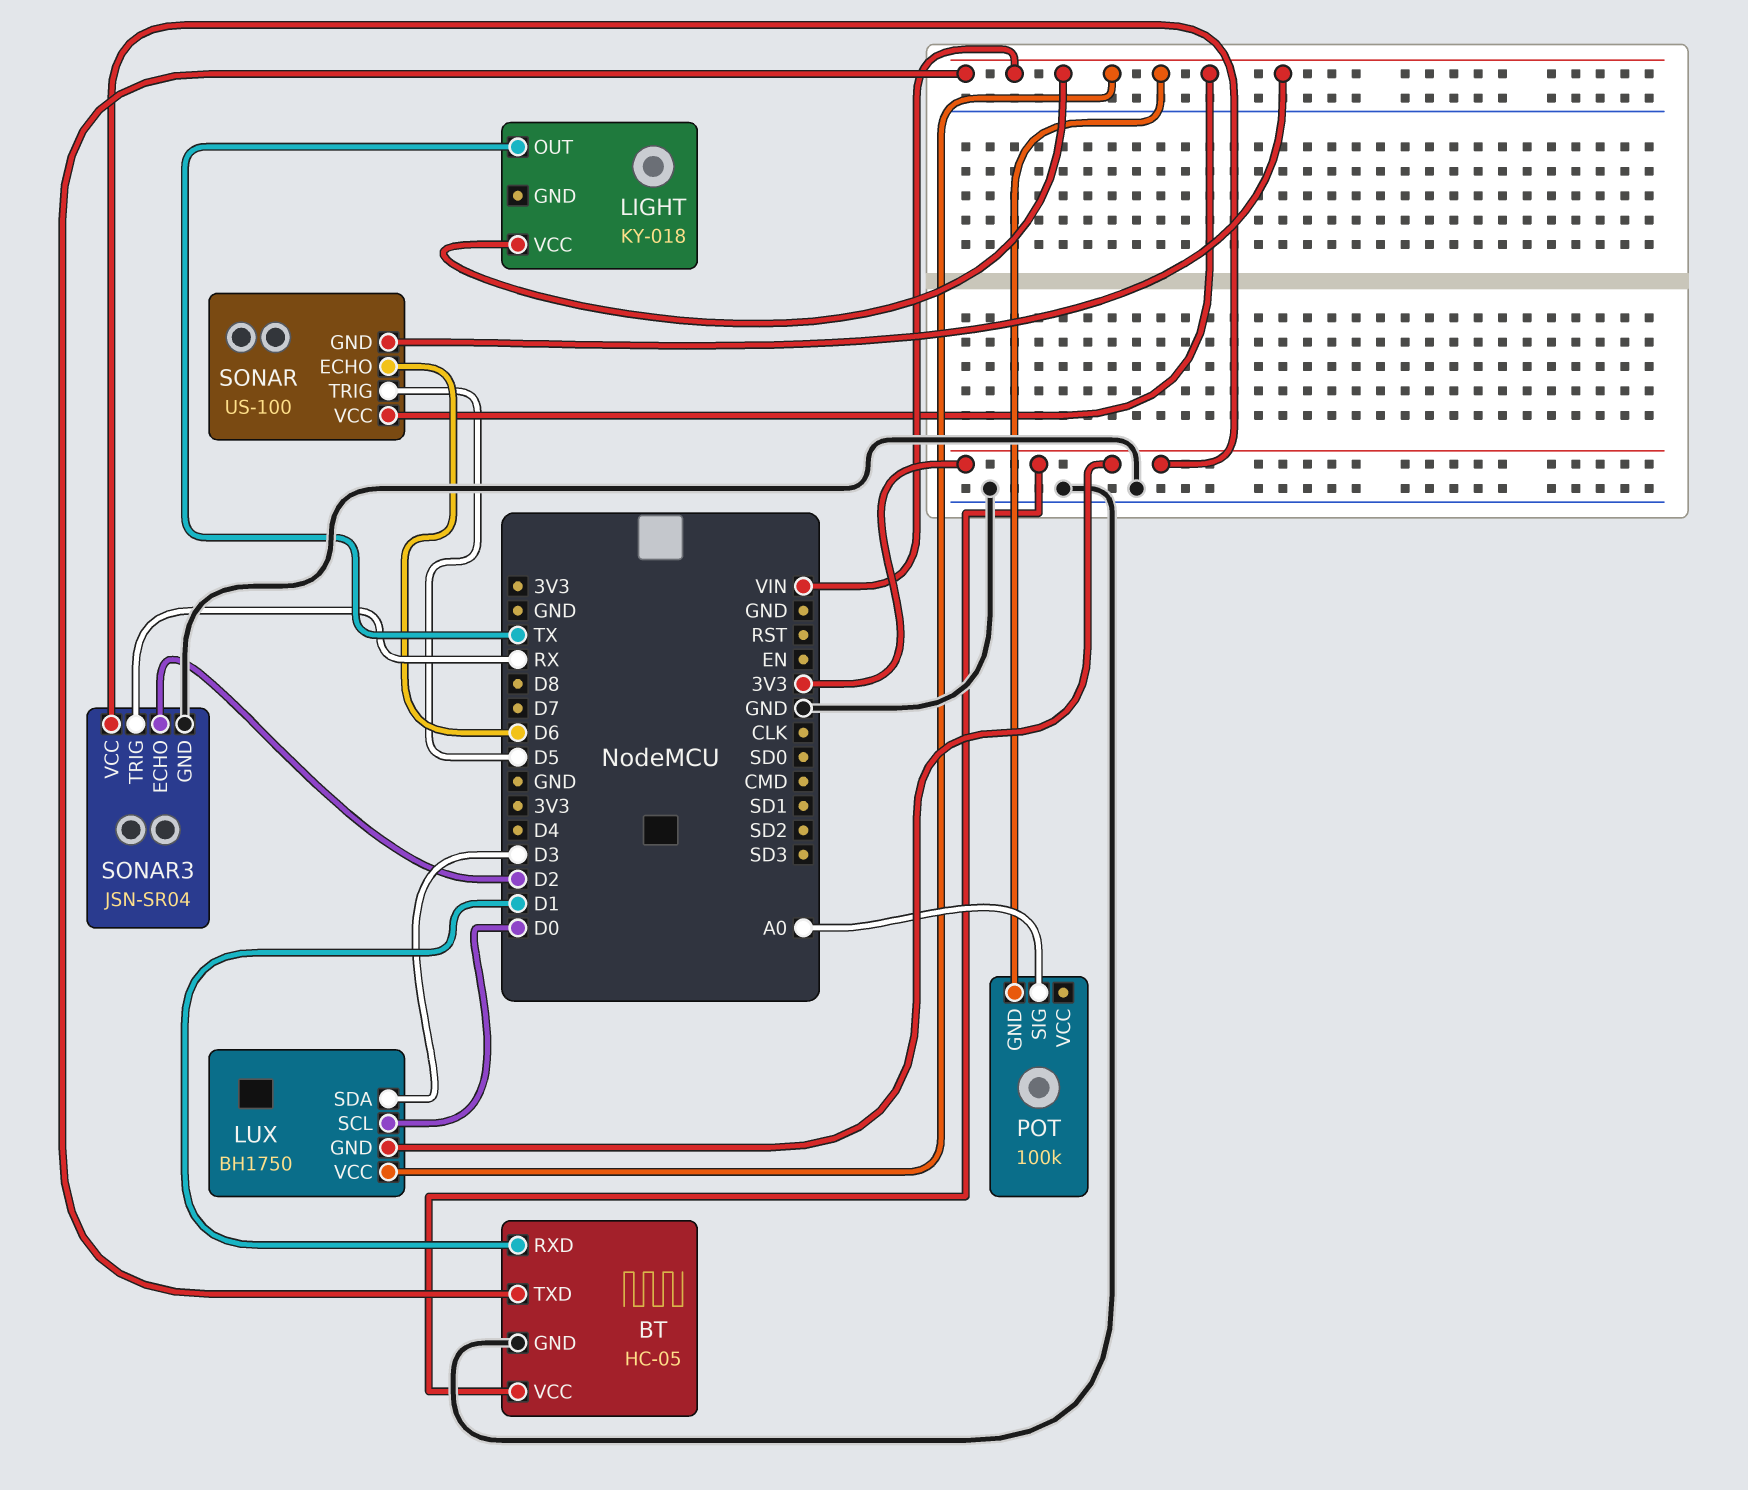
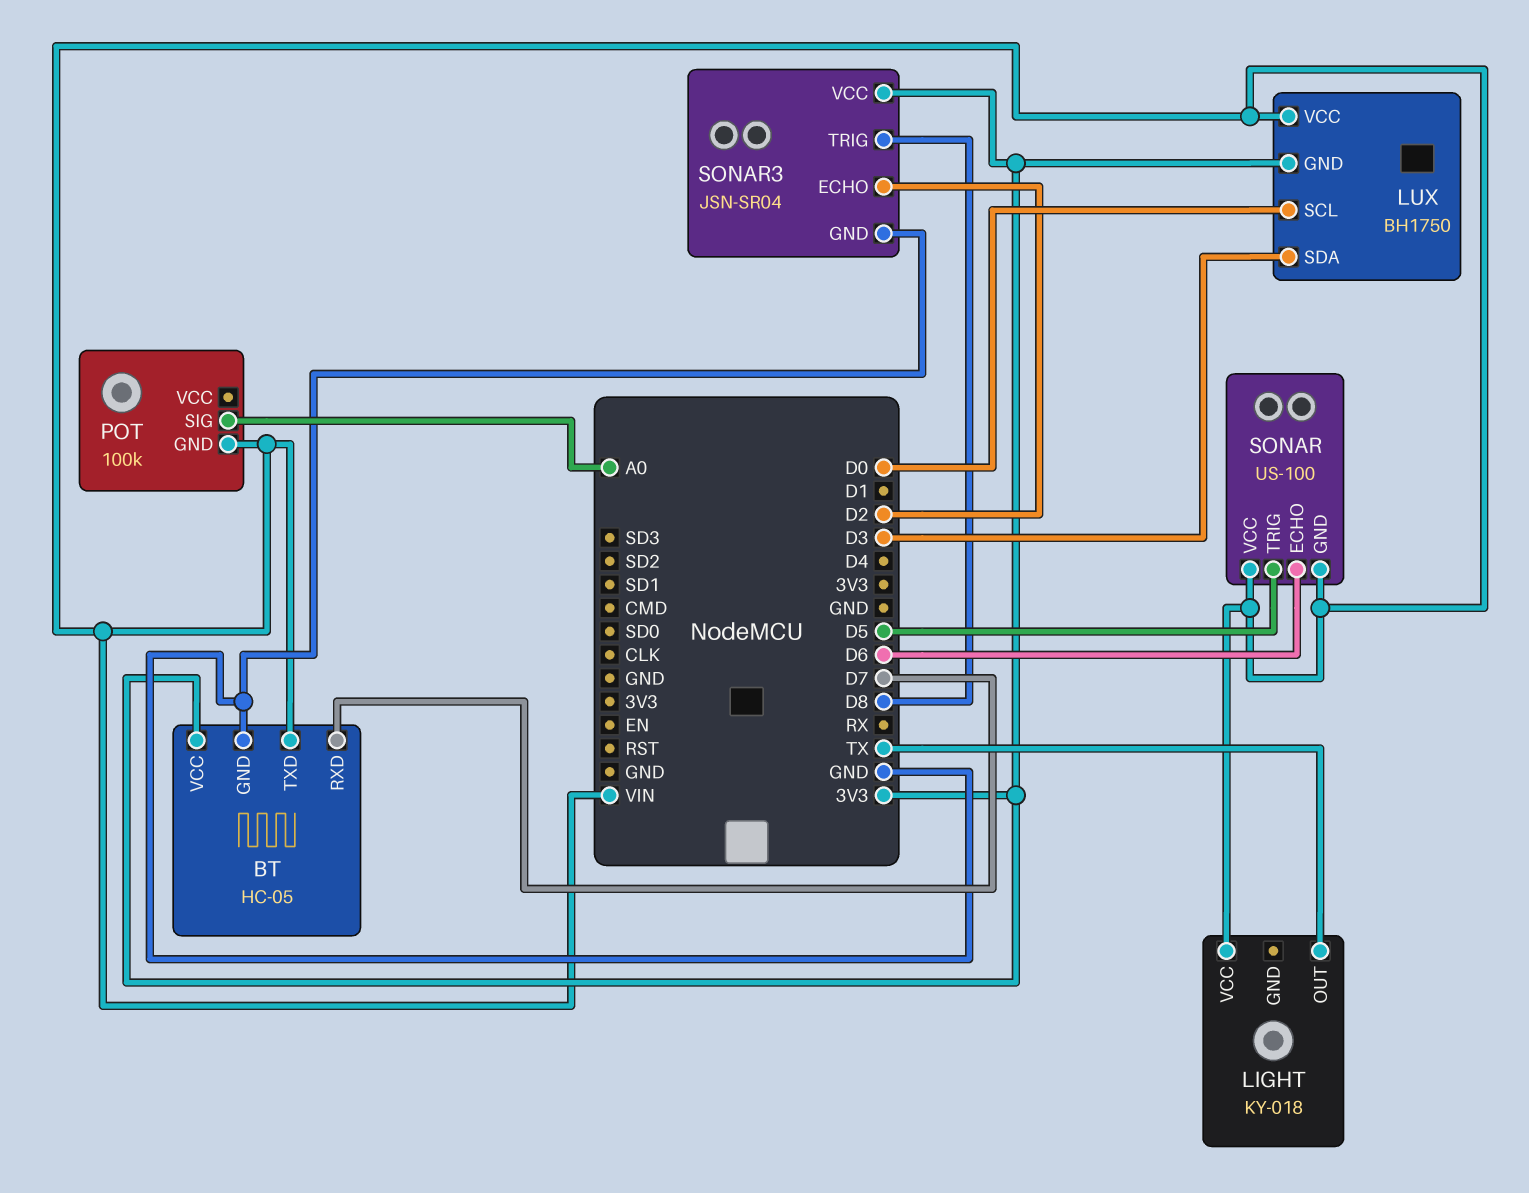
BT pin RXD: D1 -> D7
SONAR3 pin TRIG: RX -> D8

